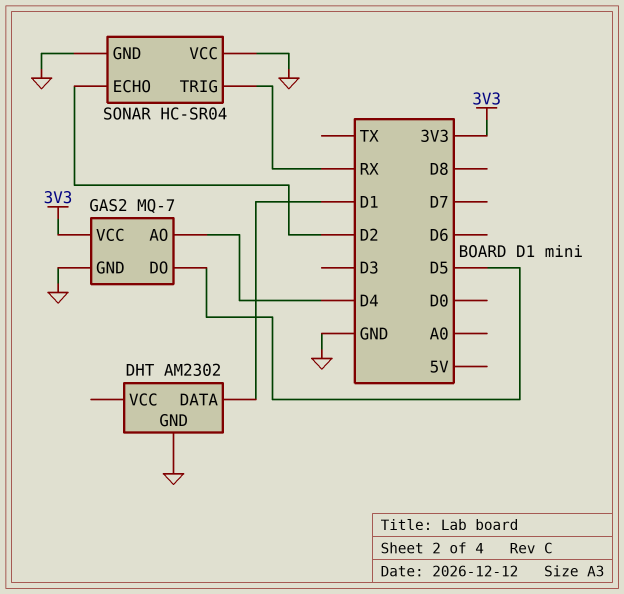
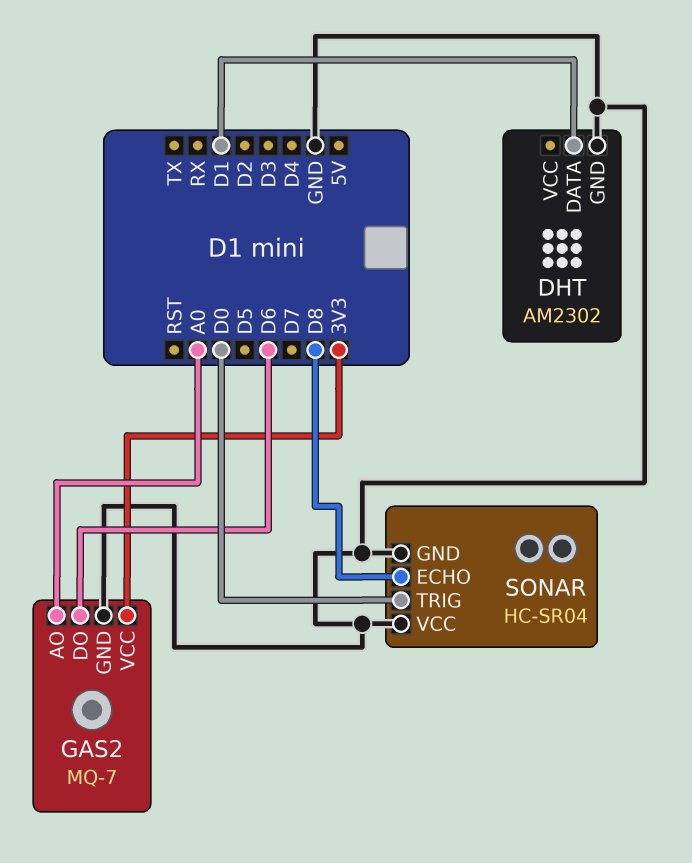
GAS2 pin AO: D4 -> A0
GAS2 pin DO: D5 -> D6
SONAR pin ECHO: D2 -> D8
SONAR pin TRIG: RX -> D0

